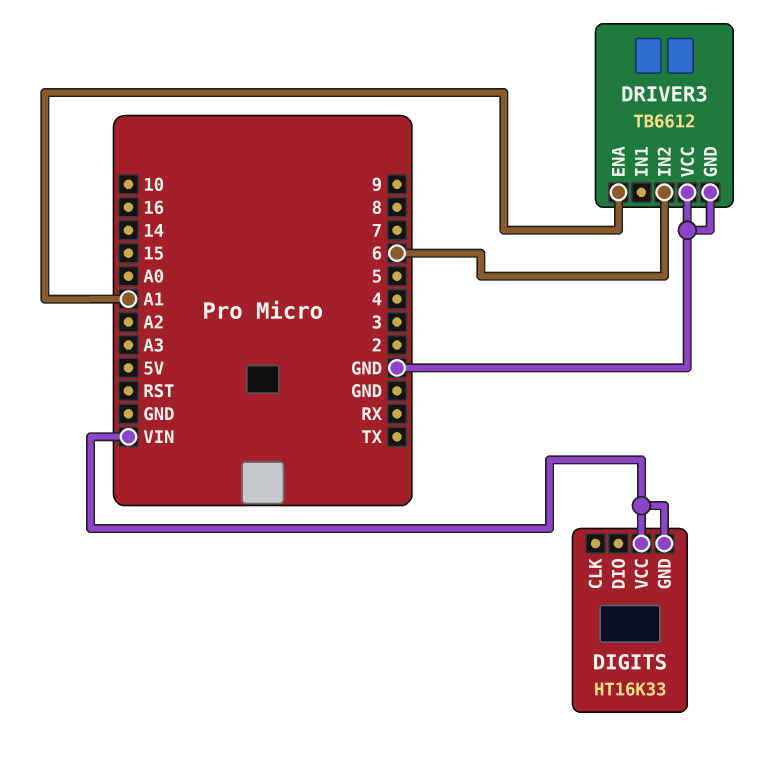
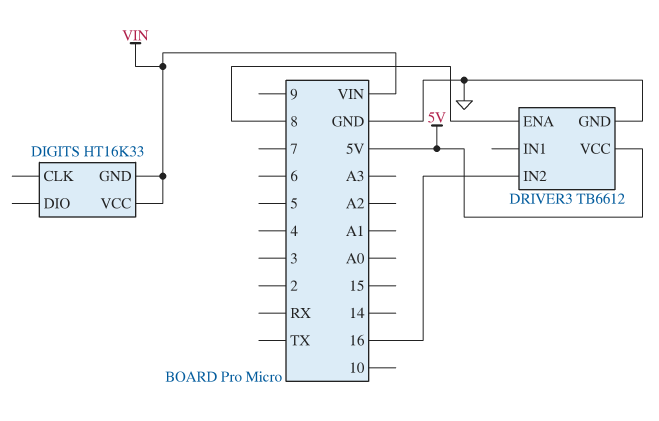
DRIVER3 pin ENA: A1 -> 8
DRIVER3 pin IN2: 6 -> 16
DRIVER3 pin VCC: GND -> 5V

